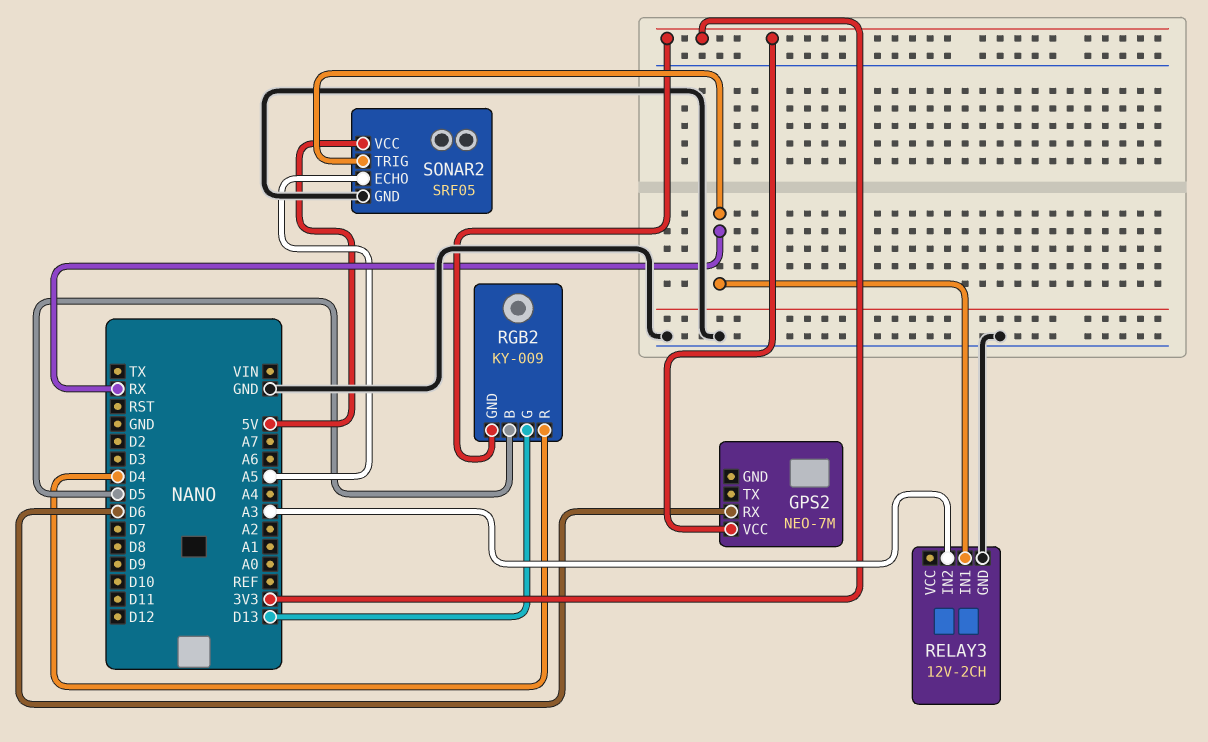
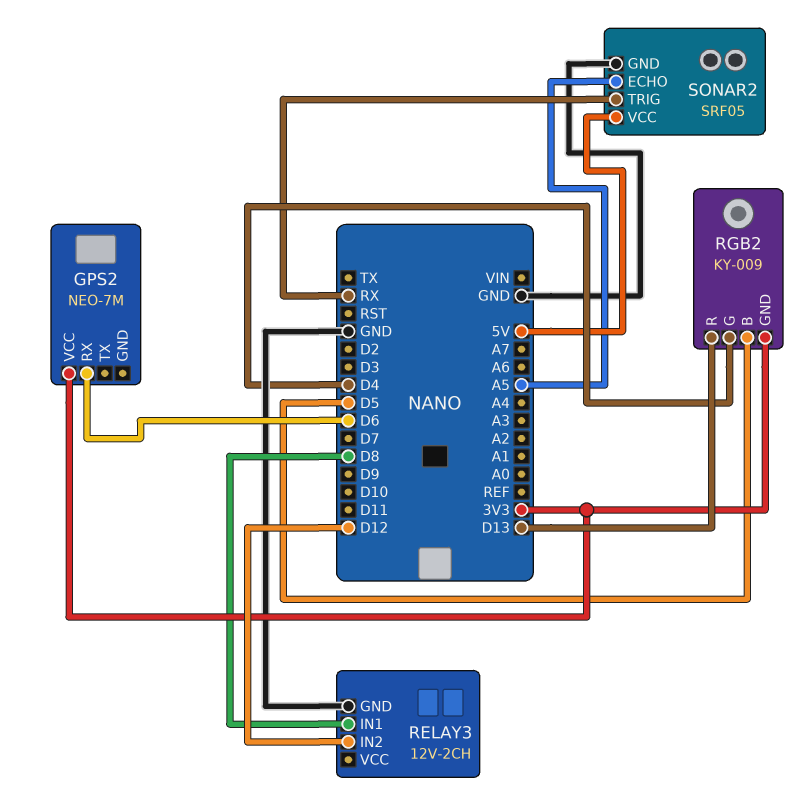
RELAY3 pin IN1: RX -> D8
RELAY3 pin IN2: A3 -> D12
RGB2 pin G: D13 -> D4
RGB2 pin R: D4 -> D13

